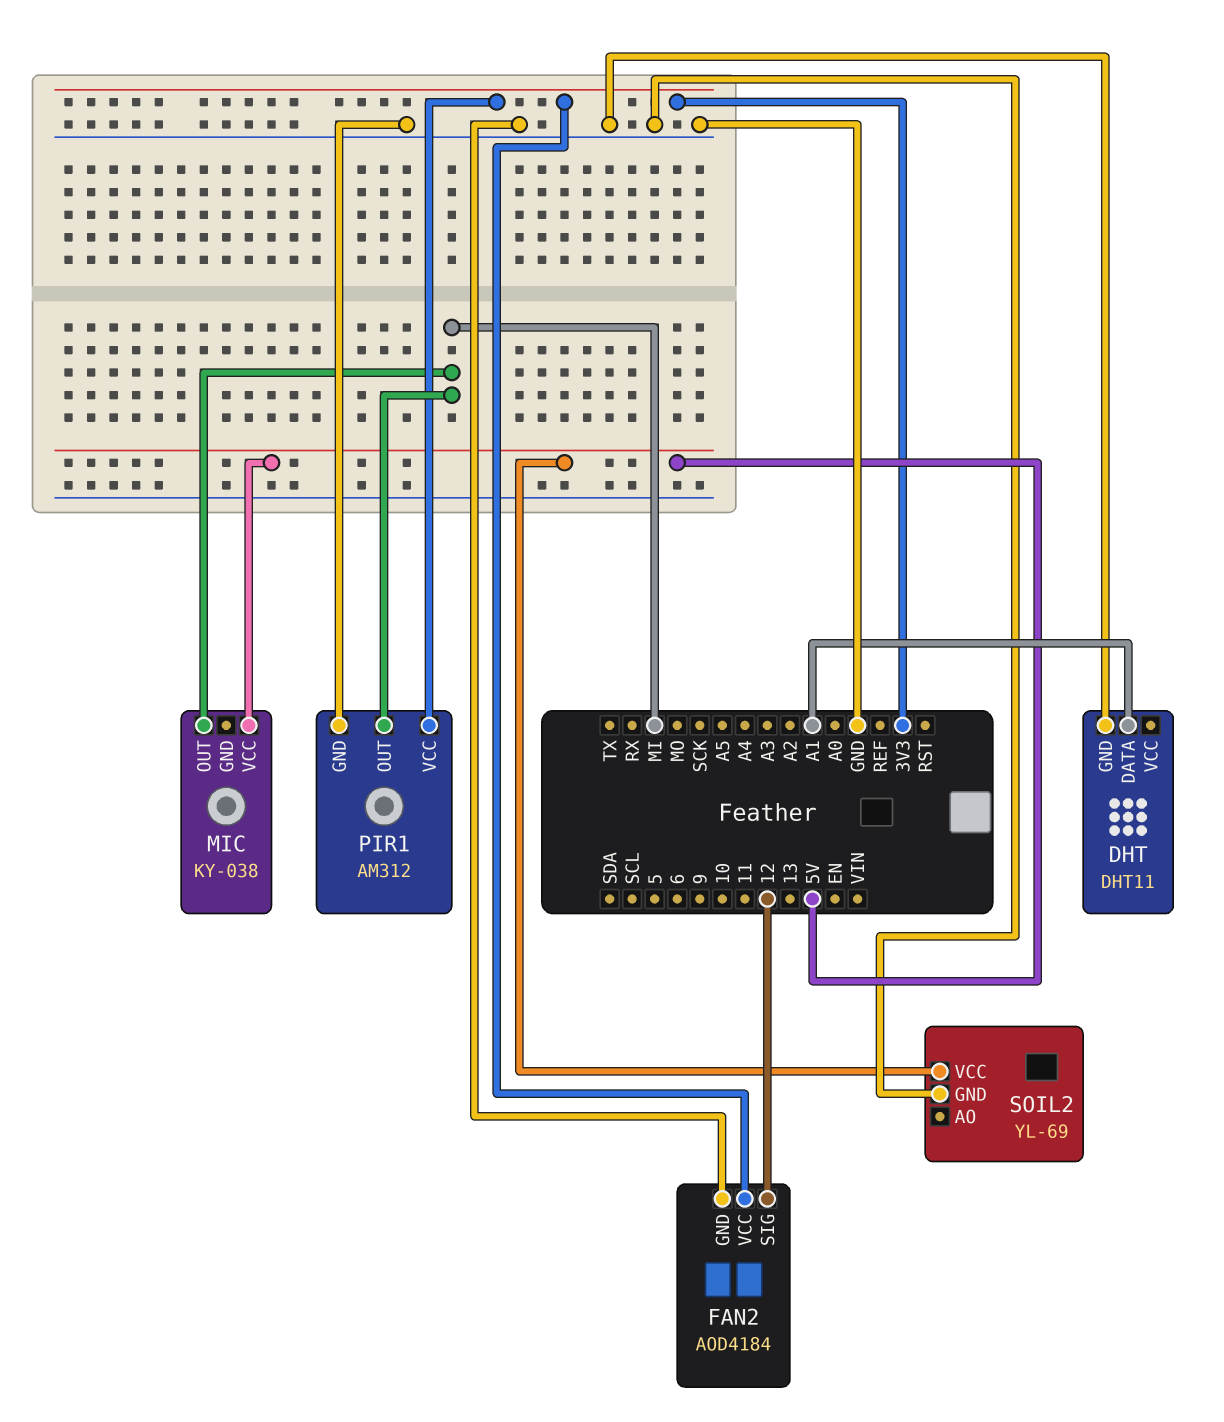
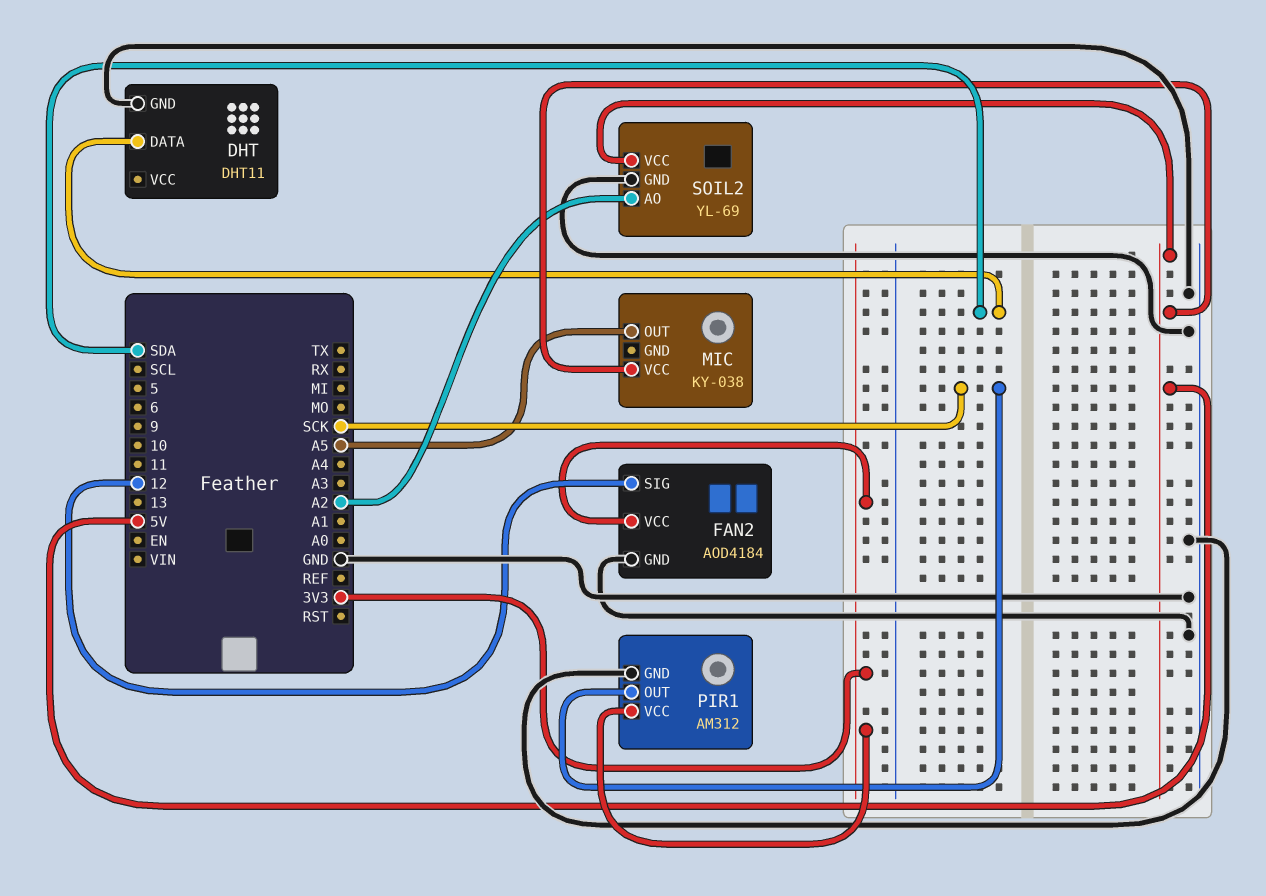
DHT pin DATA: A1 -> SDA
MIC pin OUT: MI -> A5
PIR1 pin OUT: MI -> SCK
SOIL2 pin AO: none -> A2

